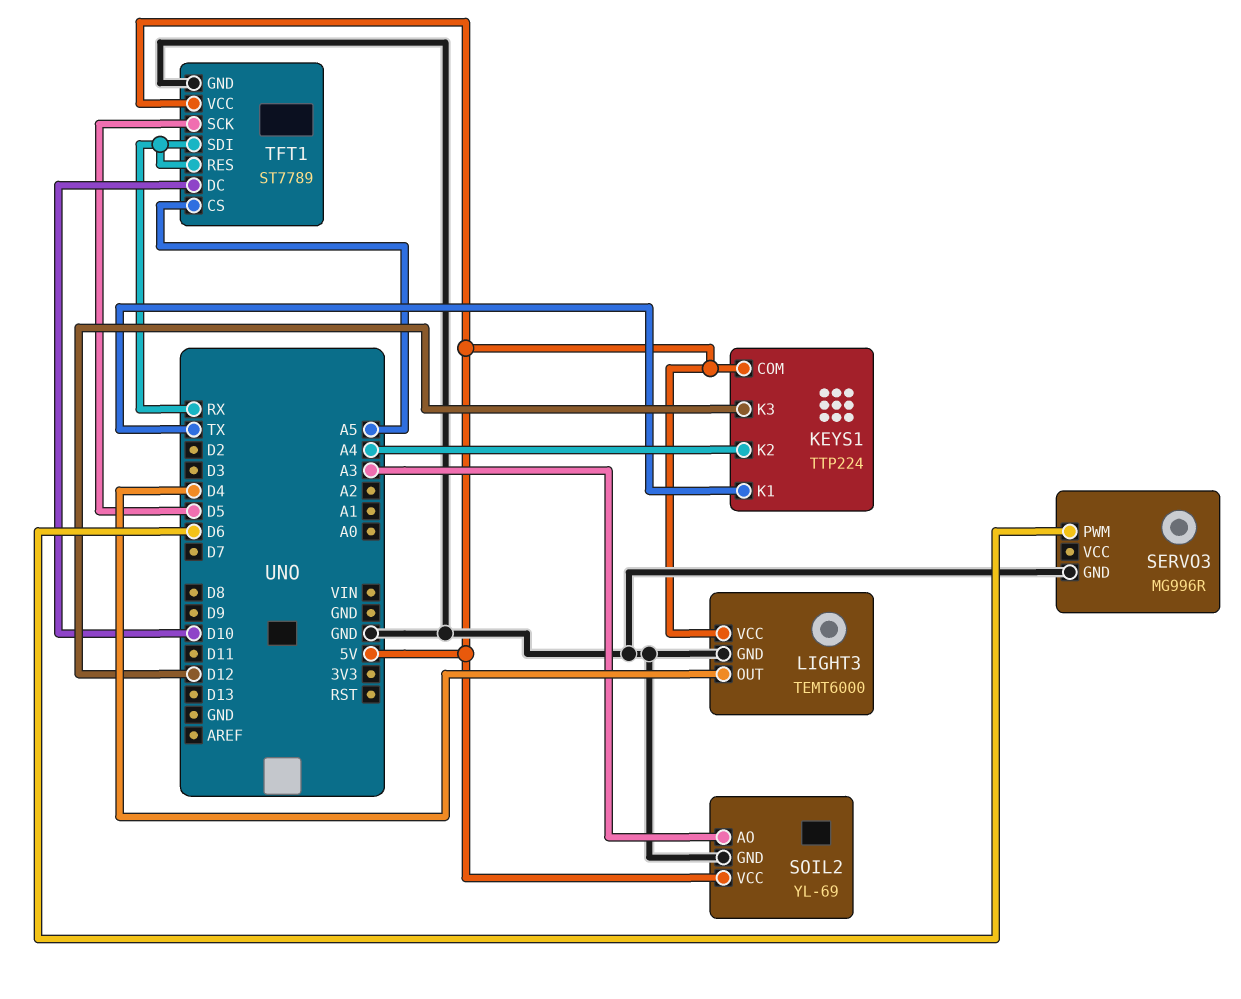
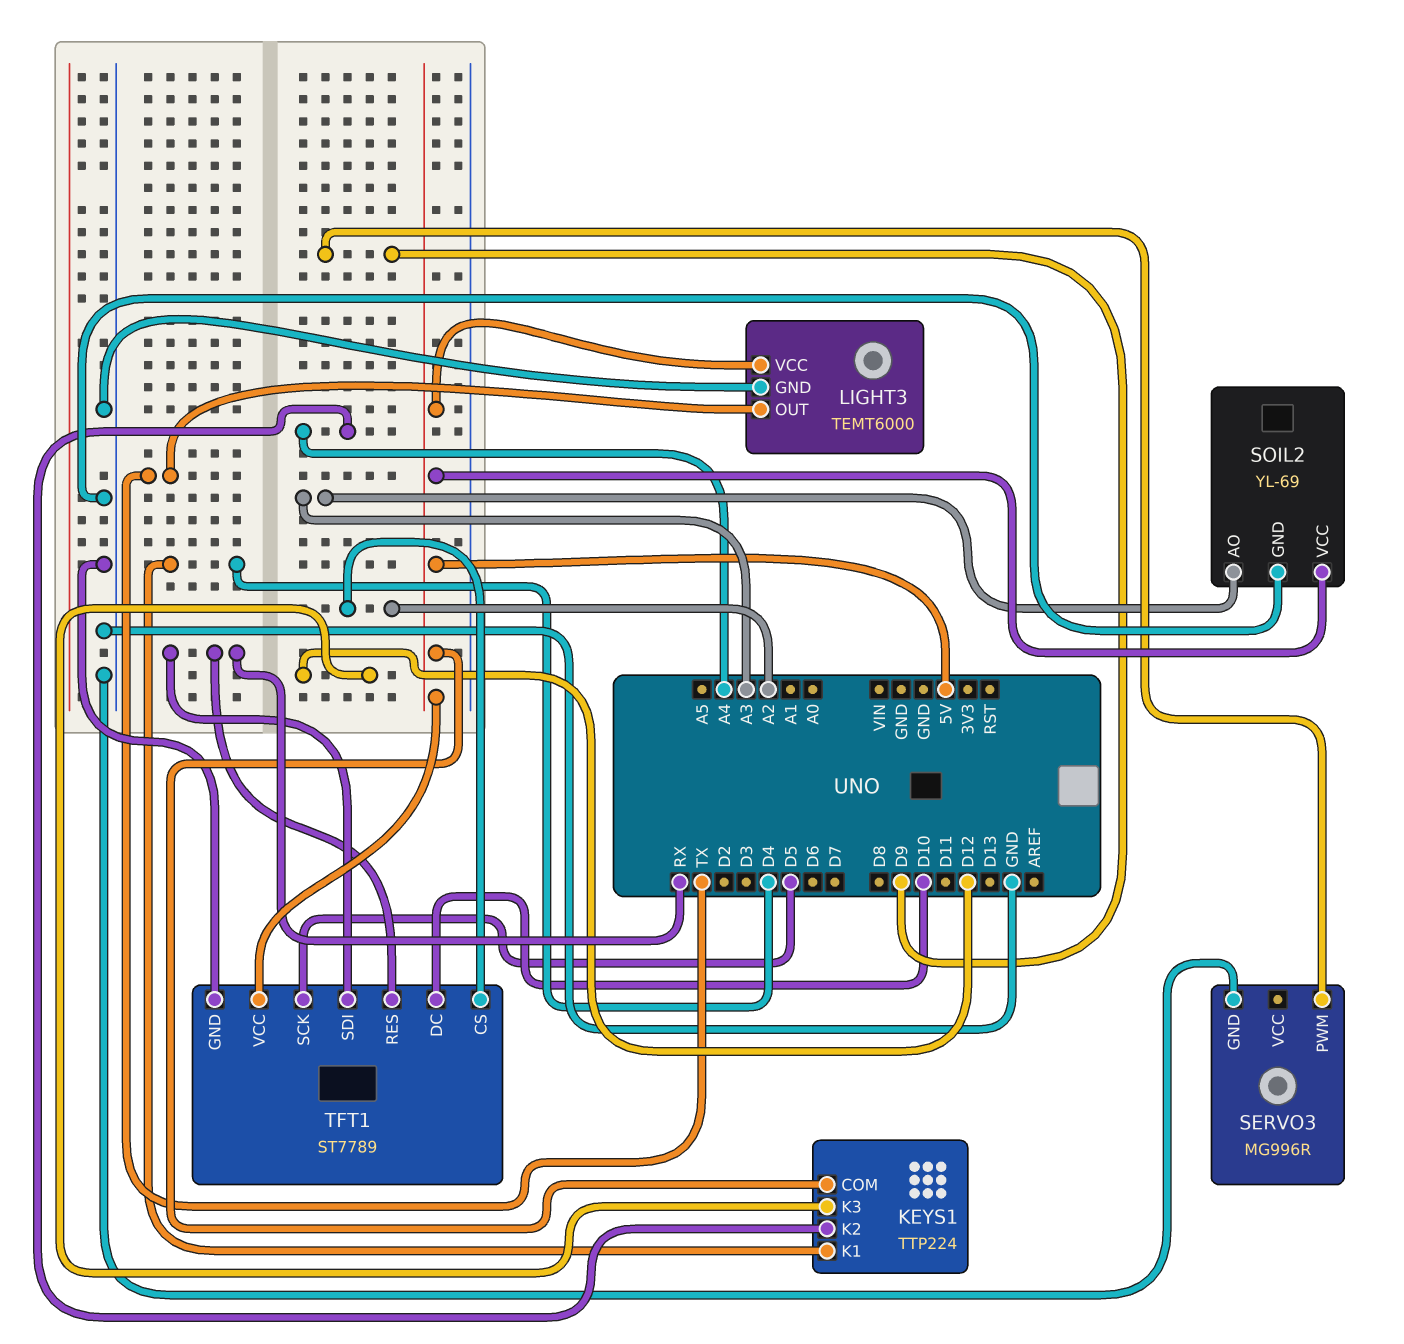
KEYS1 pin K1: TX -> D4
LIGHT3 pin OUT: D4 -> TX
SERVO3 pin PWM: D6 -> D9
TFT1 pin CS: A5 -> A2

